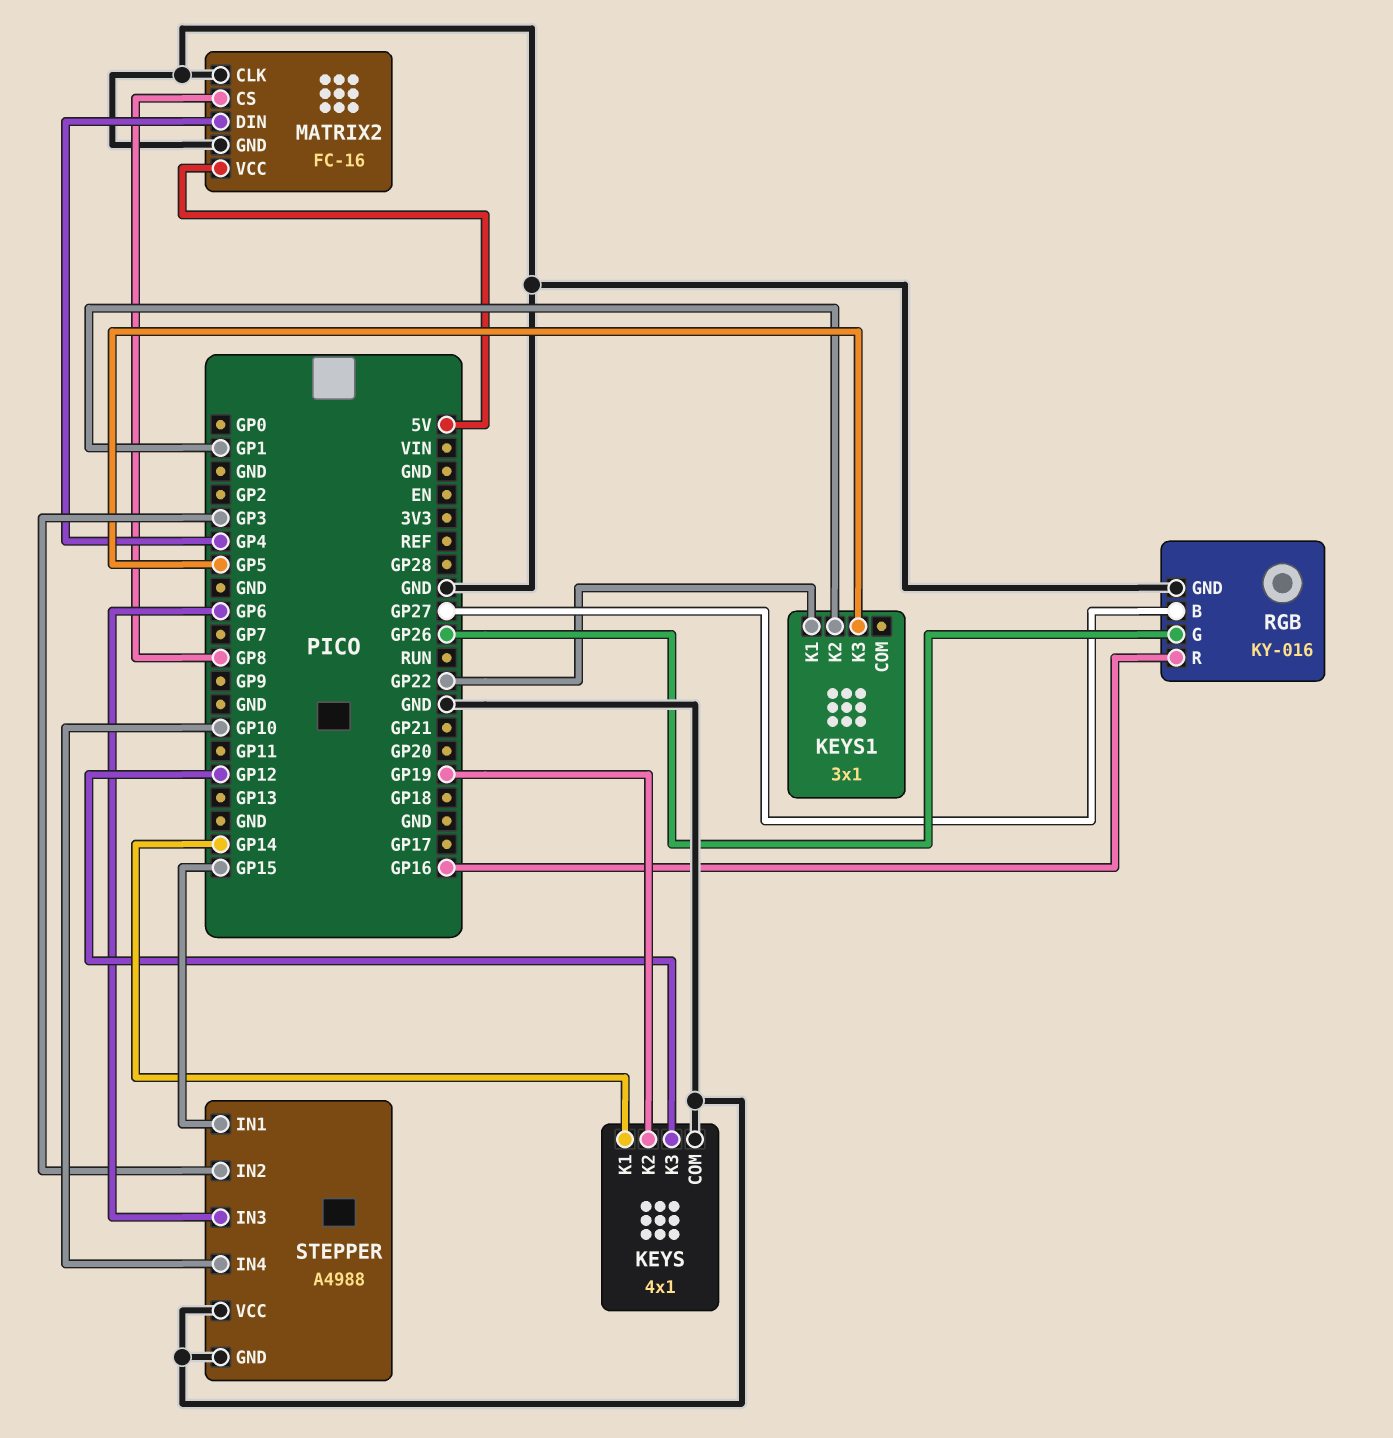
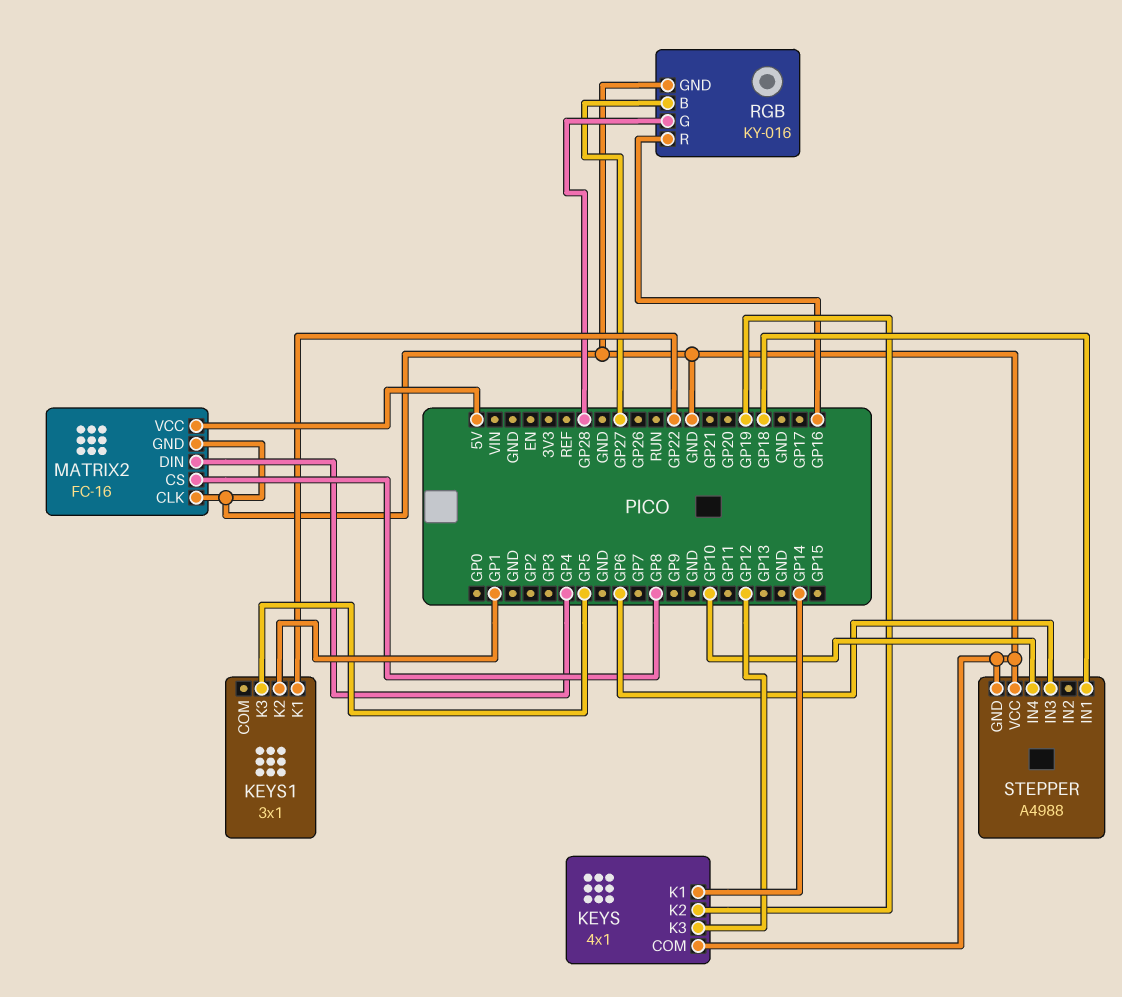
RGB pin G: GP26 -> GP28
STEPPER pin IN1: GP15 -> GP18
STEPPER pin IN2: GP3 -> none

